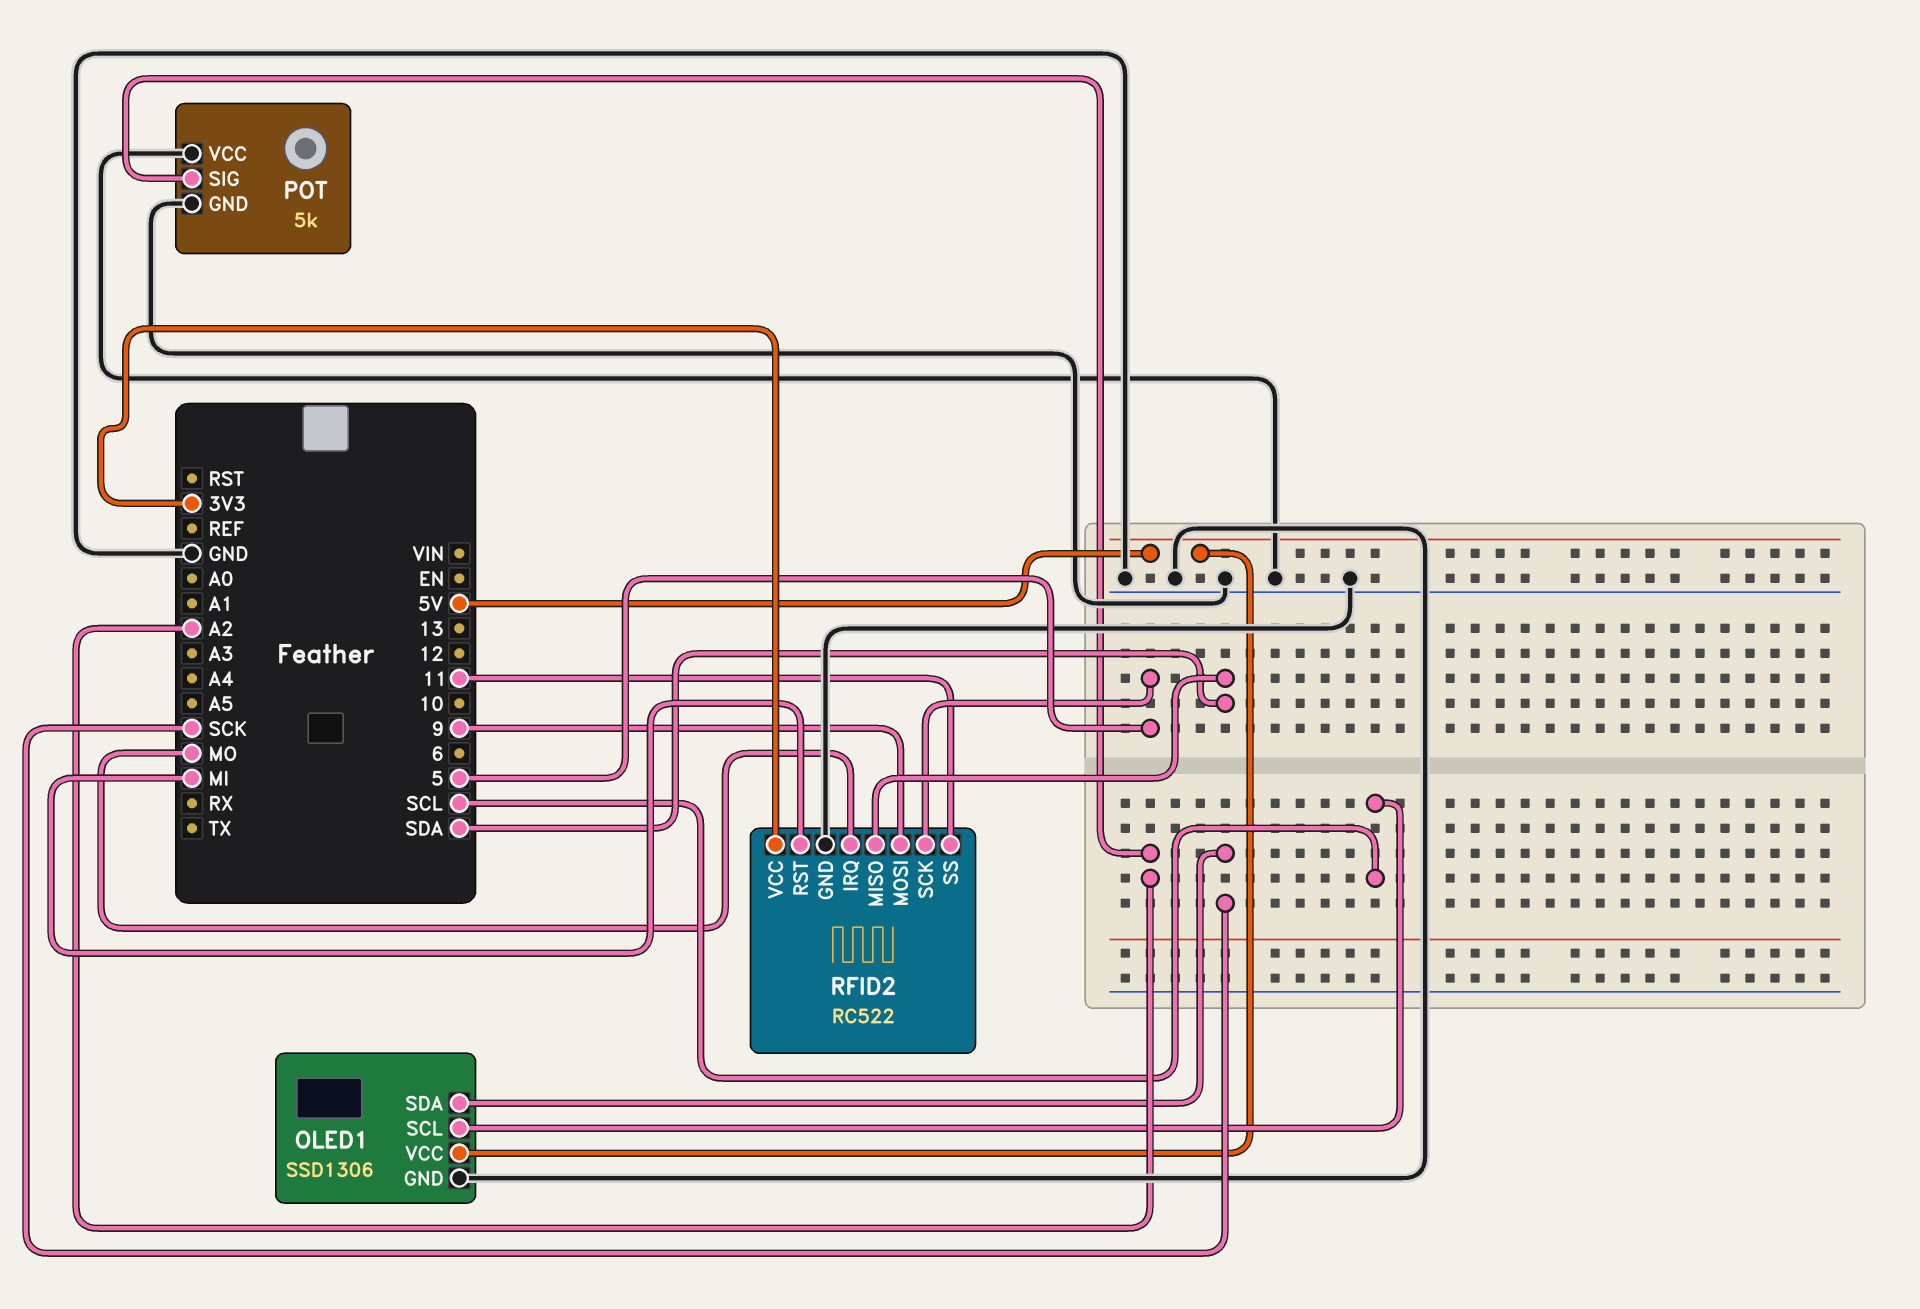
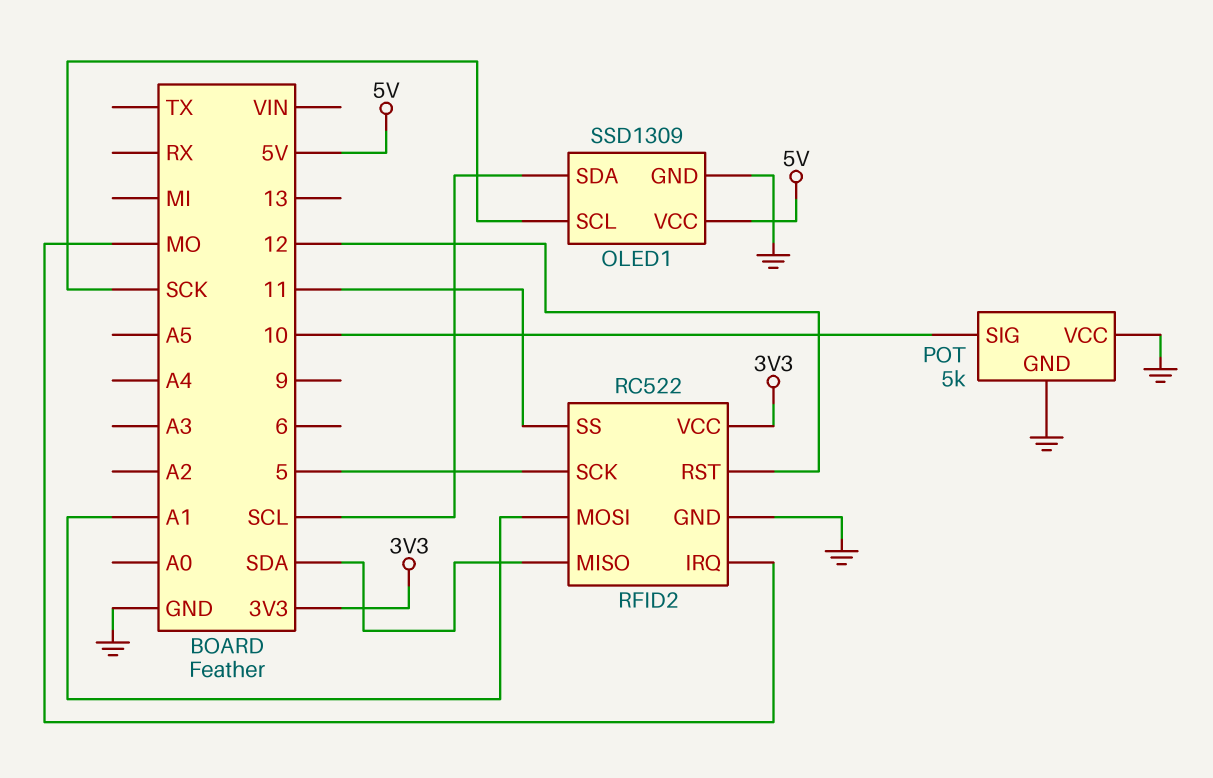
OLED1: SSD1306 -> SSD1309
OLED1 pin SCL: SCL -> SCK
OLED1 pin SDA: SCK -> SCL
POT pin SIG: A2 -> 10
RFID2 pin MOSI: 9 -> A1
RFID2 pin RST: MI -> 12

